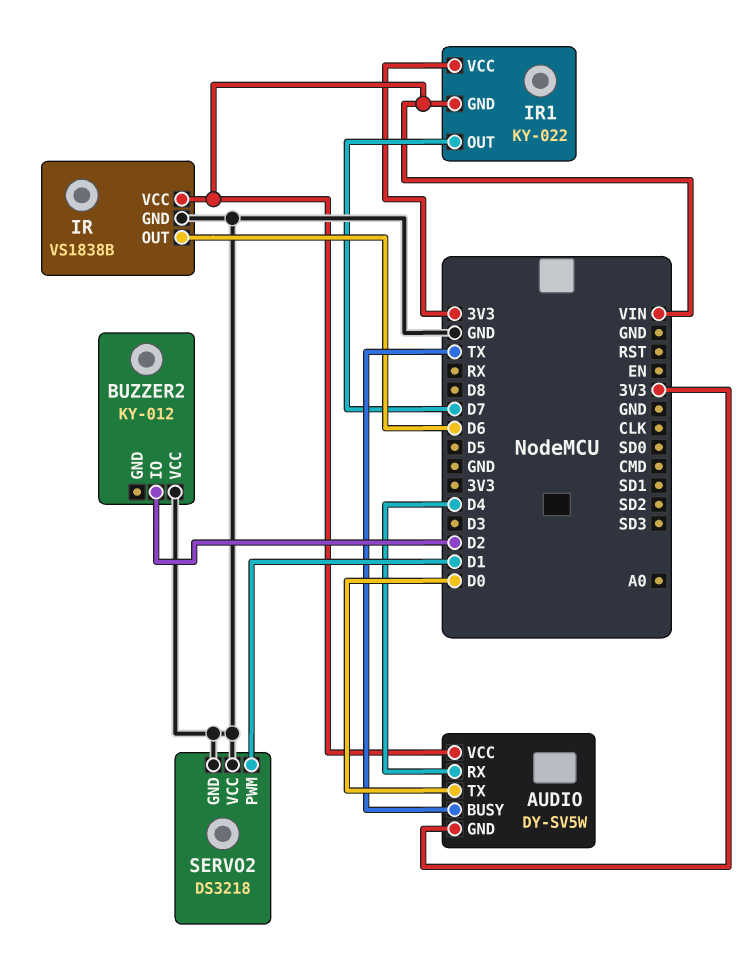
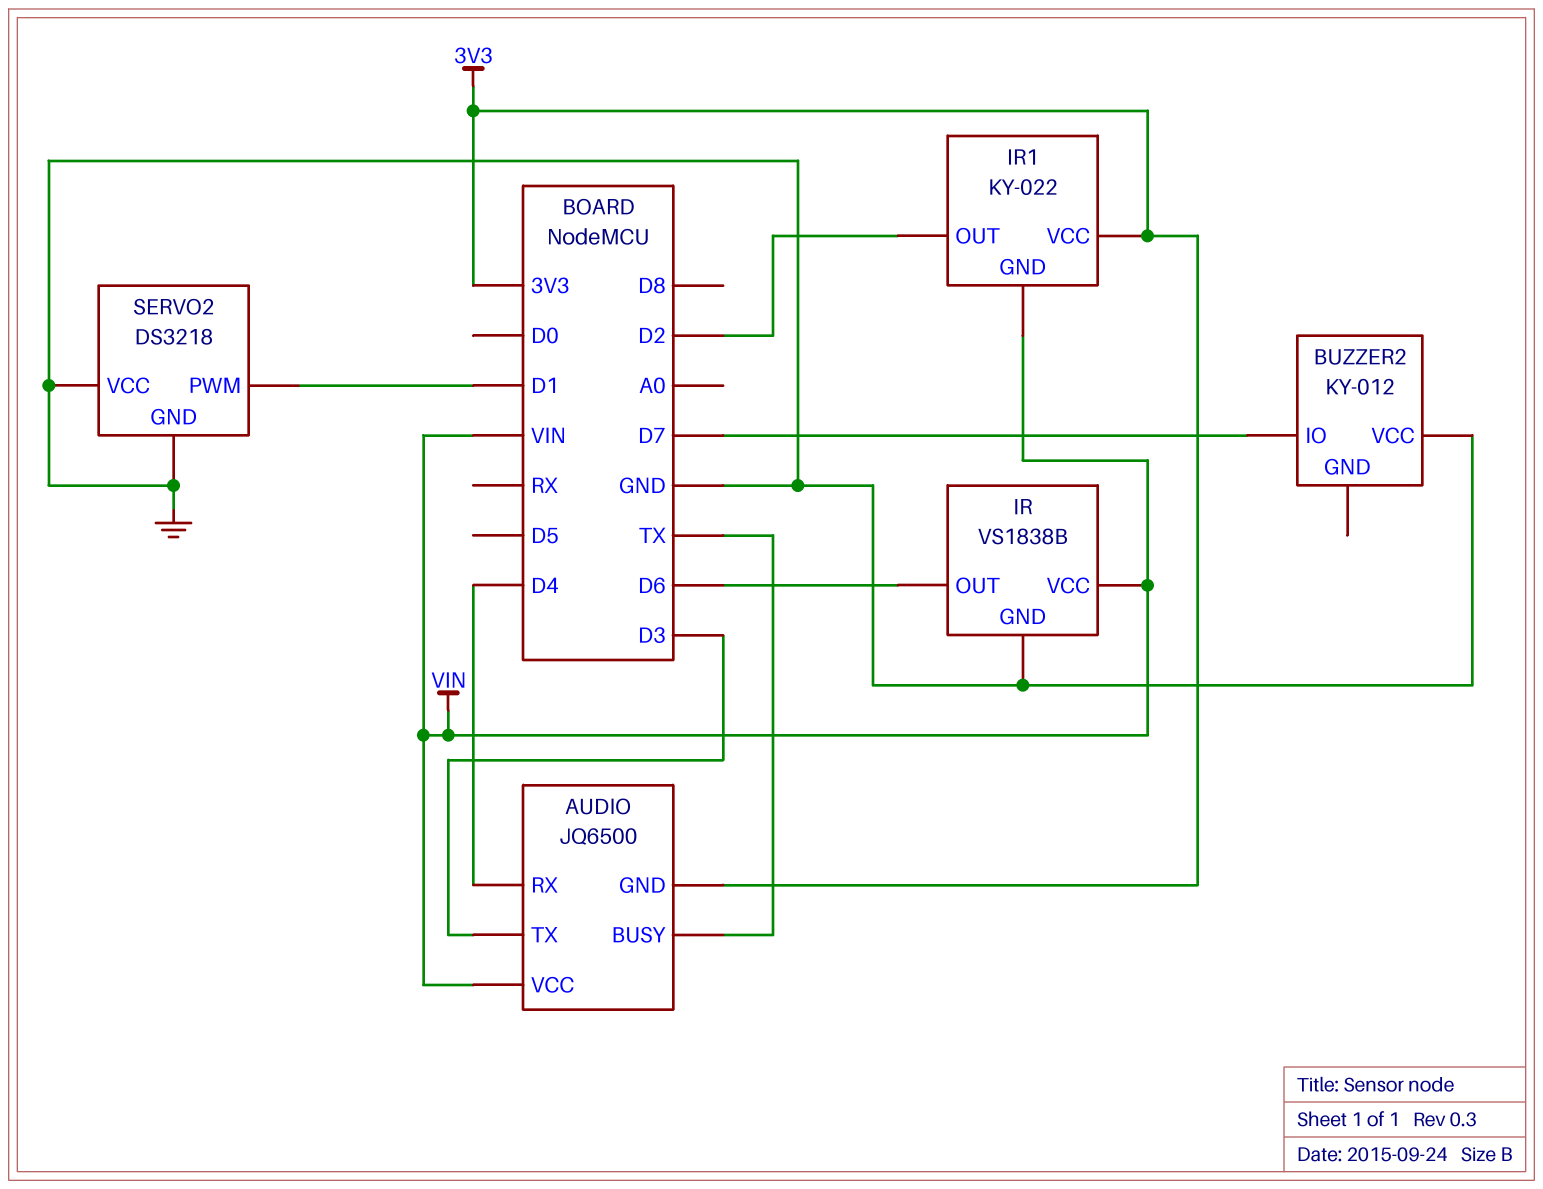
AUDIO: DY-SV5W -> JQ6500
AUDIO pin TX: D0 -> D3
BUZZER2 pin IO: D2 -> D7
IR1 pin OUT: D7 -> D2

